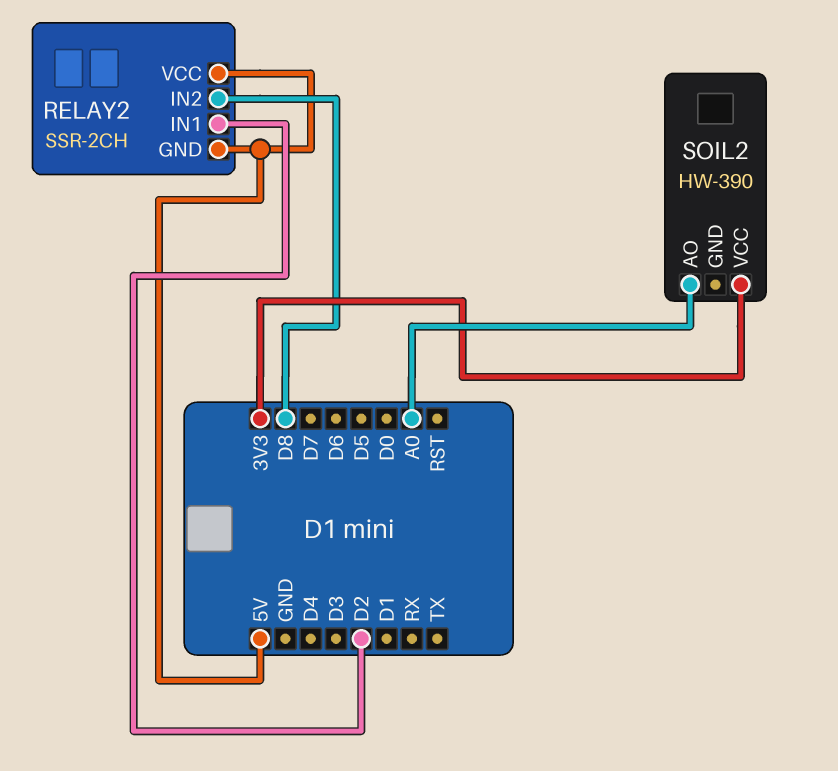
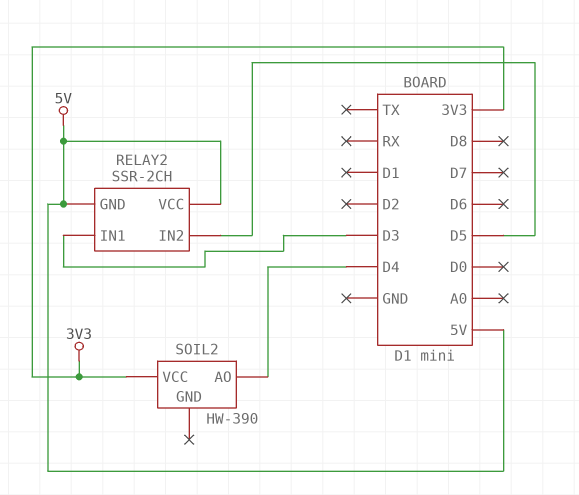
RELAY2 pin IN1: D2 -> D3
RELAY2 pin IN2: D8 -> D5
SOIL2 pin AO: A0 -> D4

